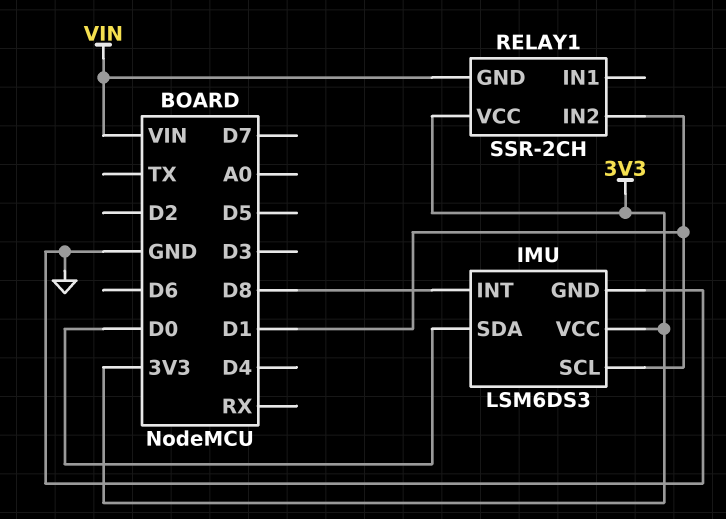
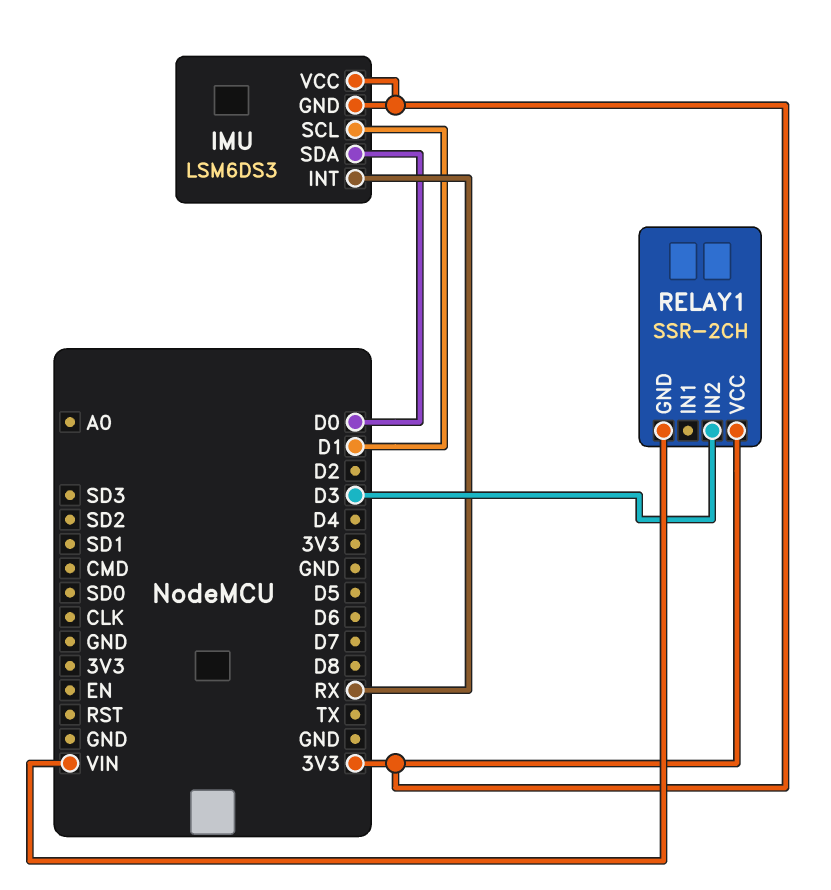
IMU pin GND: GND -> 3V3
IMU pin INT: D8 -> RX
RELAY1 pin IN2: D1 -> D3

